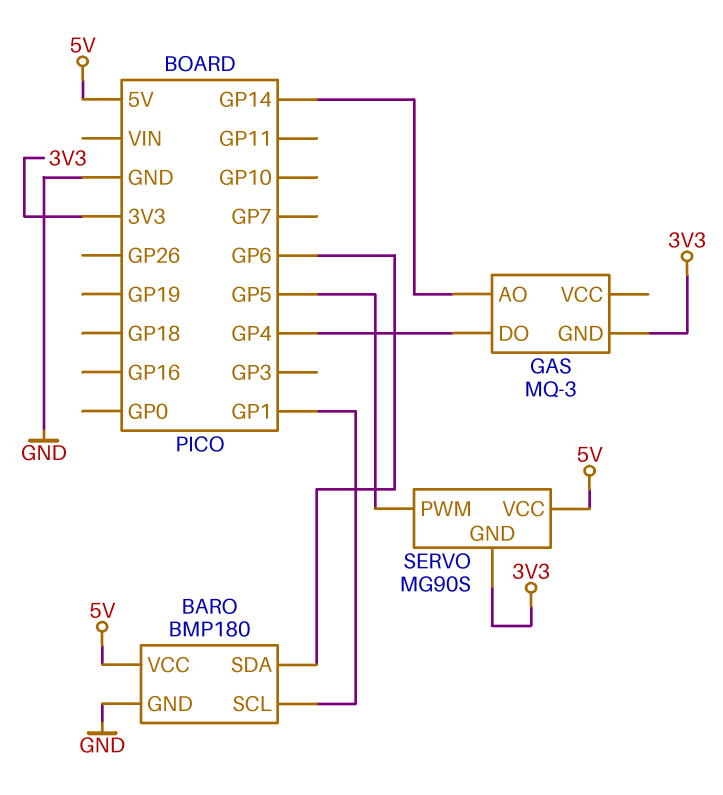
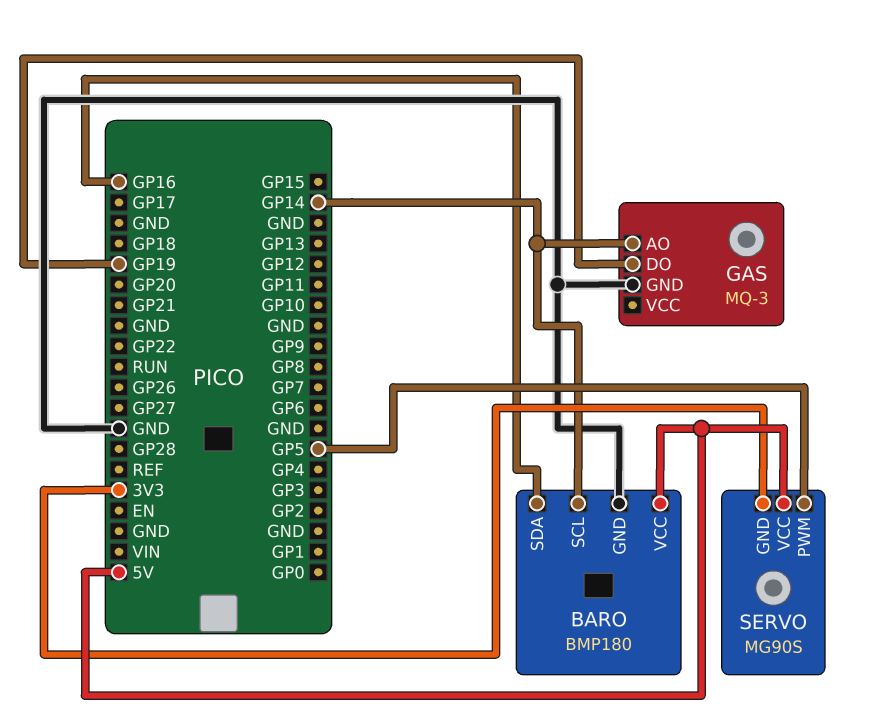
BARO pin SCL: GP1 -> GP14
BARO pin SDA: GP6 -> GP16
GAS pin DO: GP4 -> GP19
GAS pin GND: 3V3 -> GND

